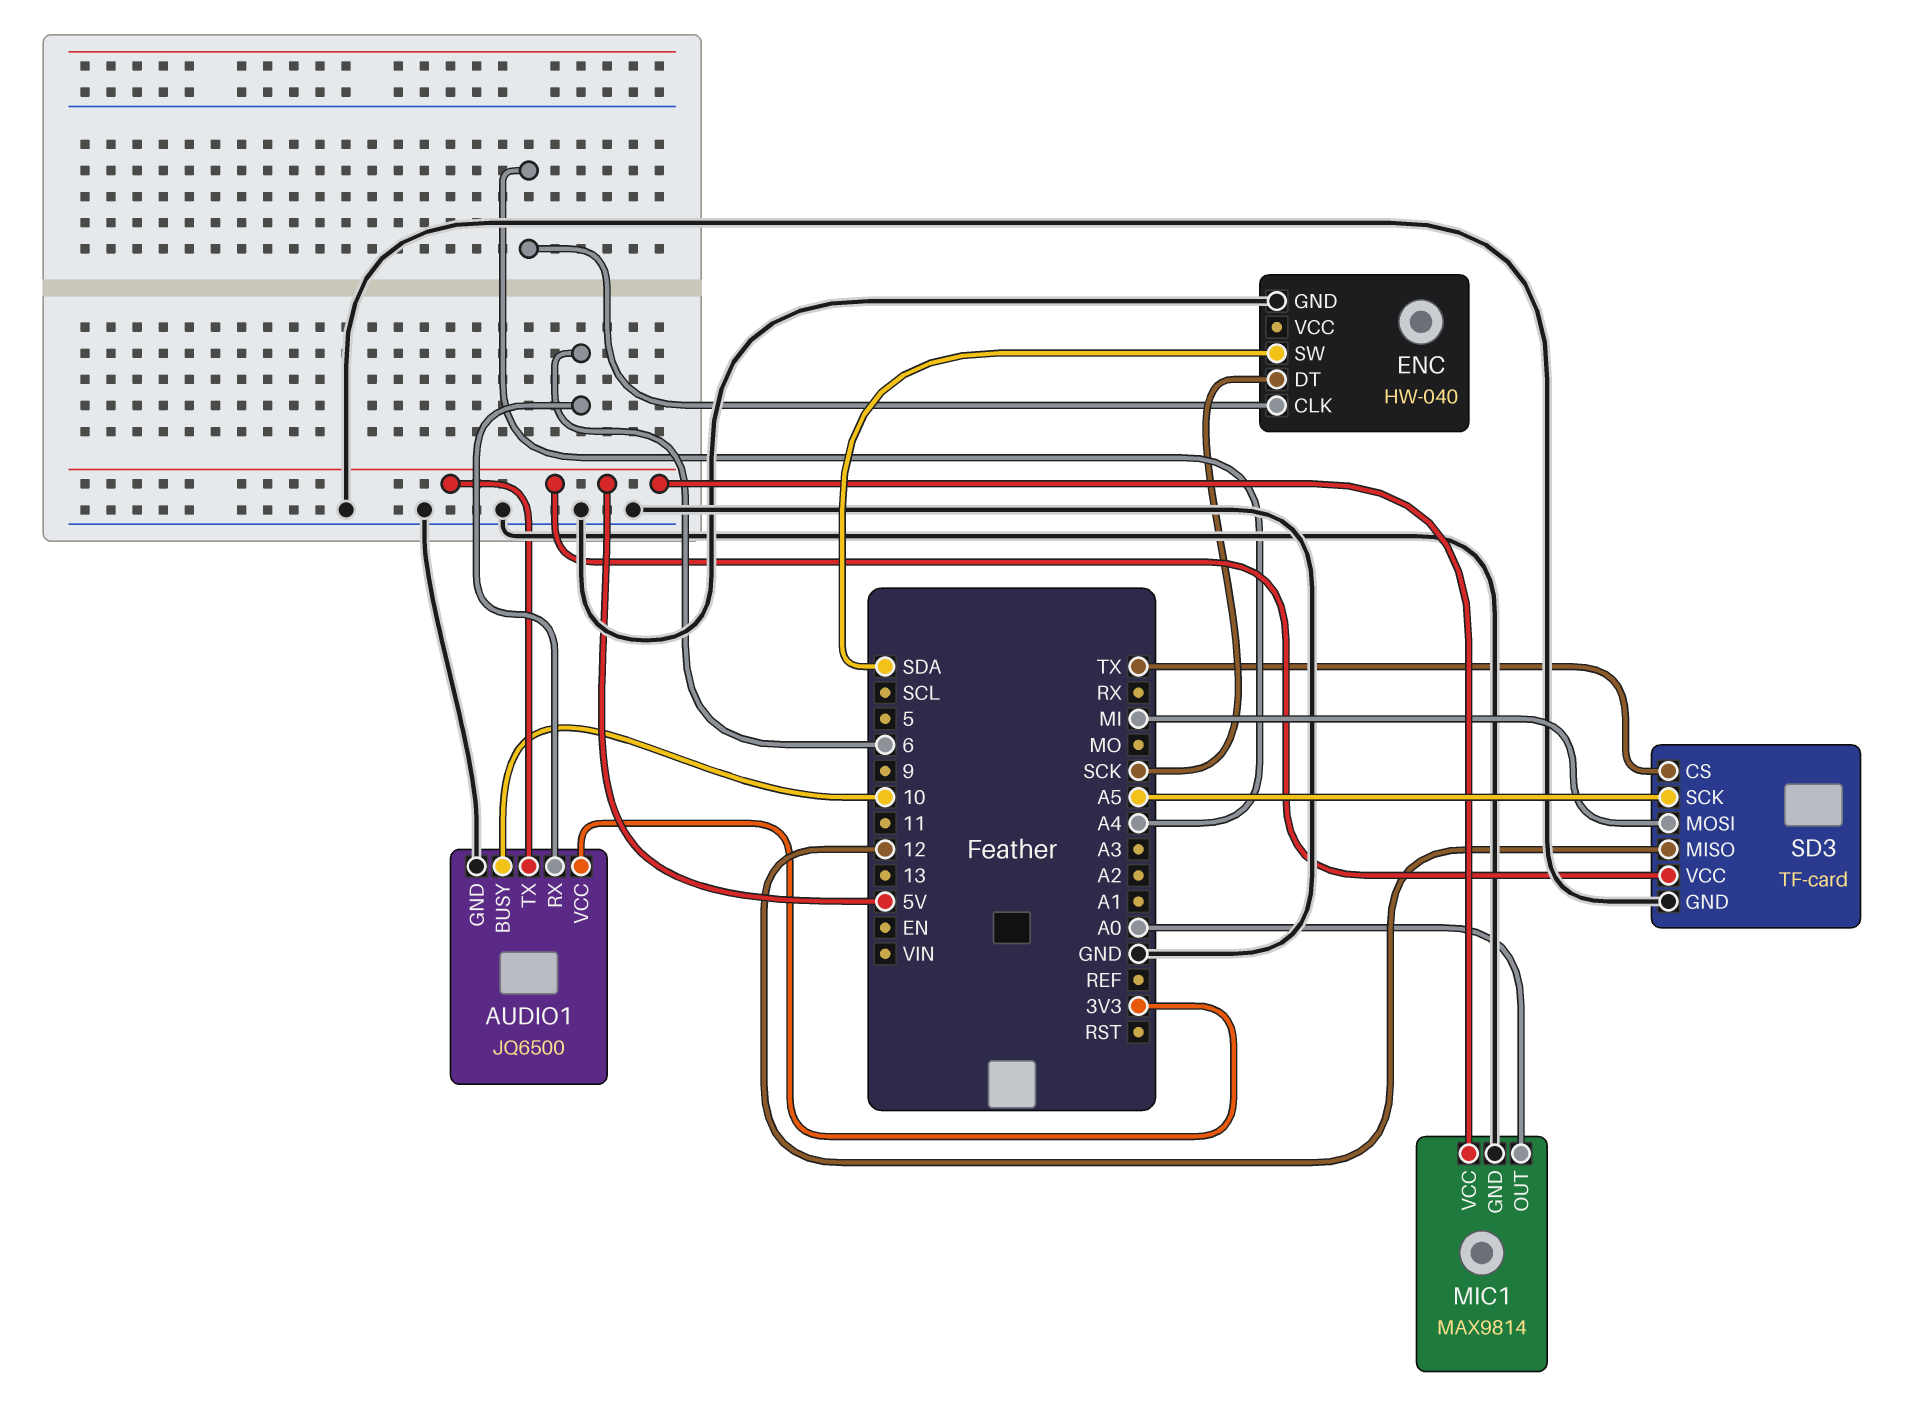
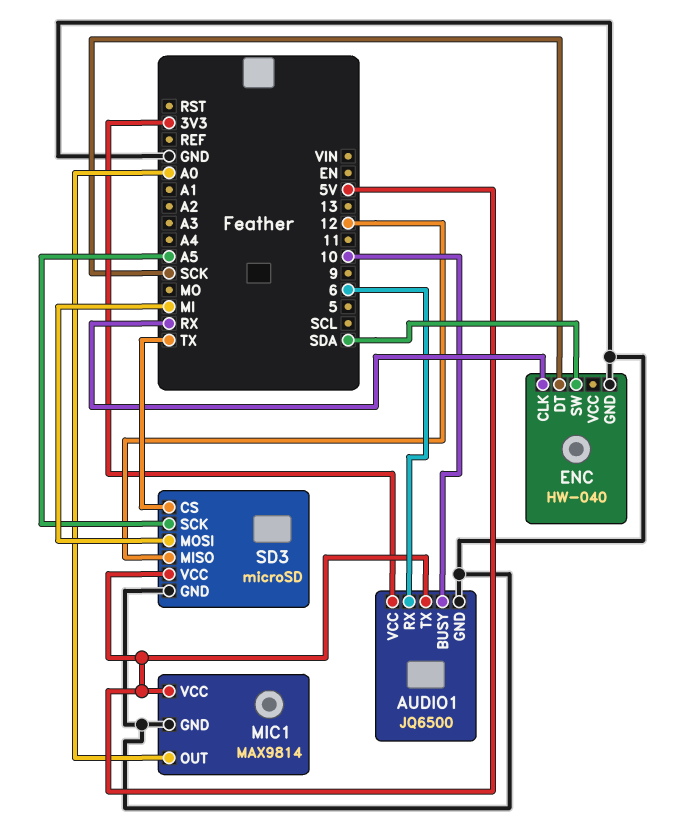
ENC pin CLK: A4 -> RX
SD3: TF-card -> microSD

